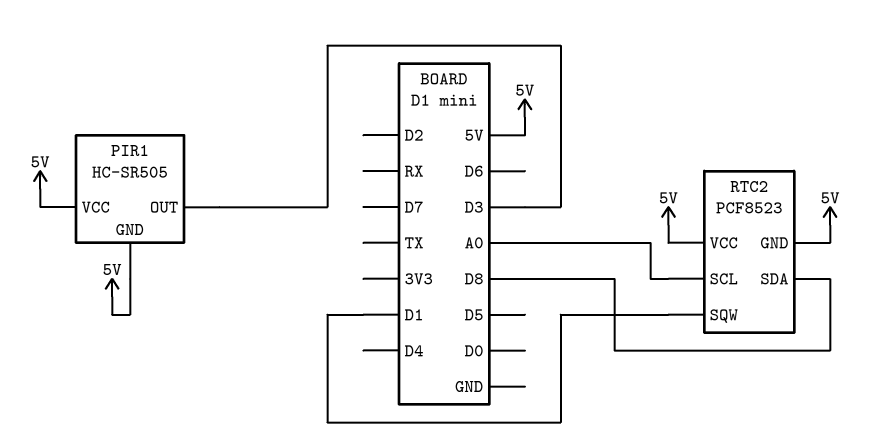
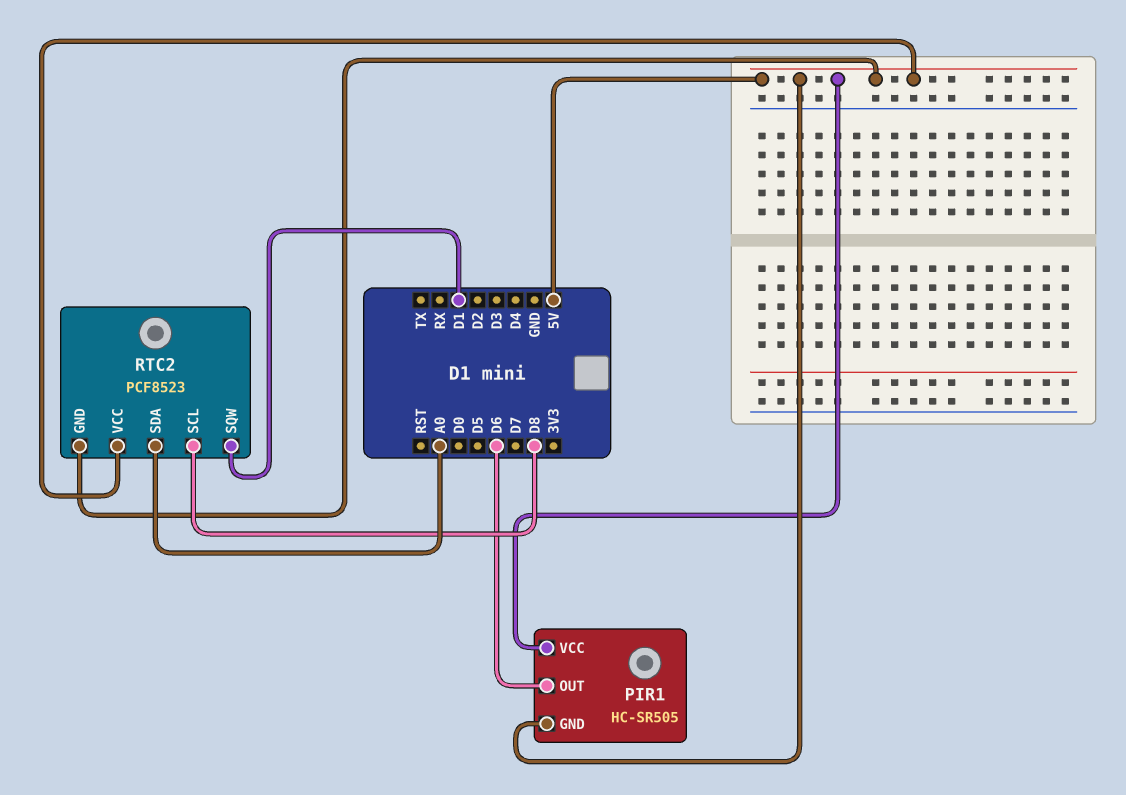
PIR1 pin OUT: D3 -> D6
RTC2 pin SCL: A0 -> D8
RTC2 pin SDA: D8 -> A0

